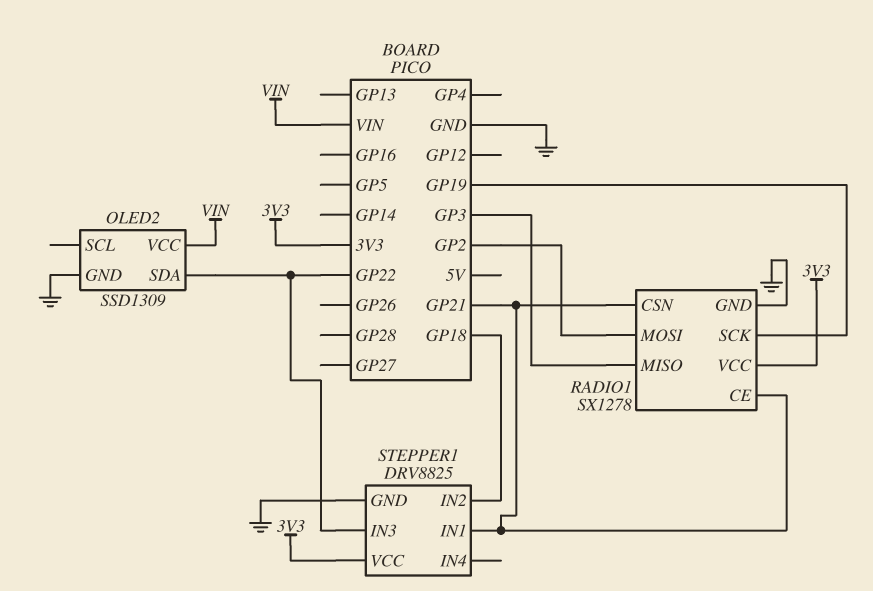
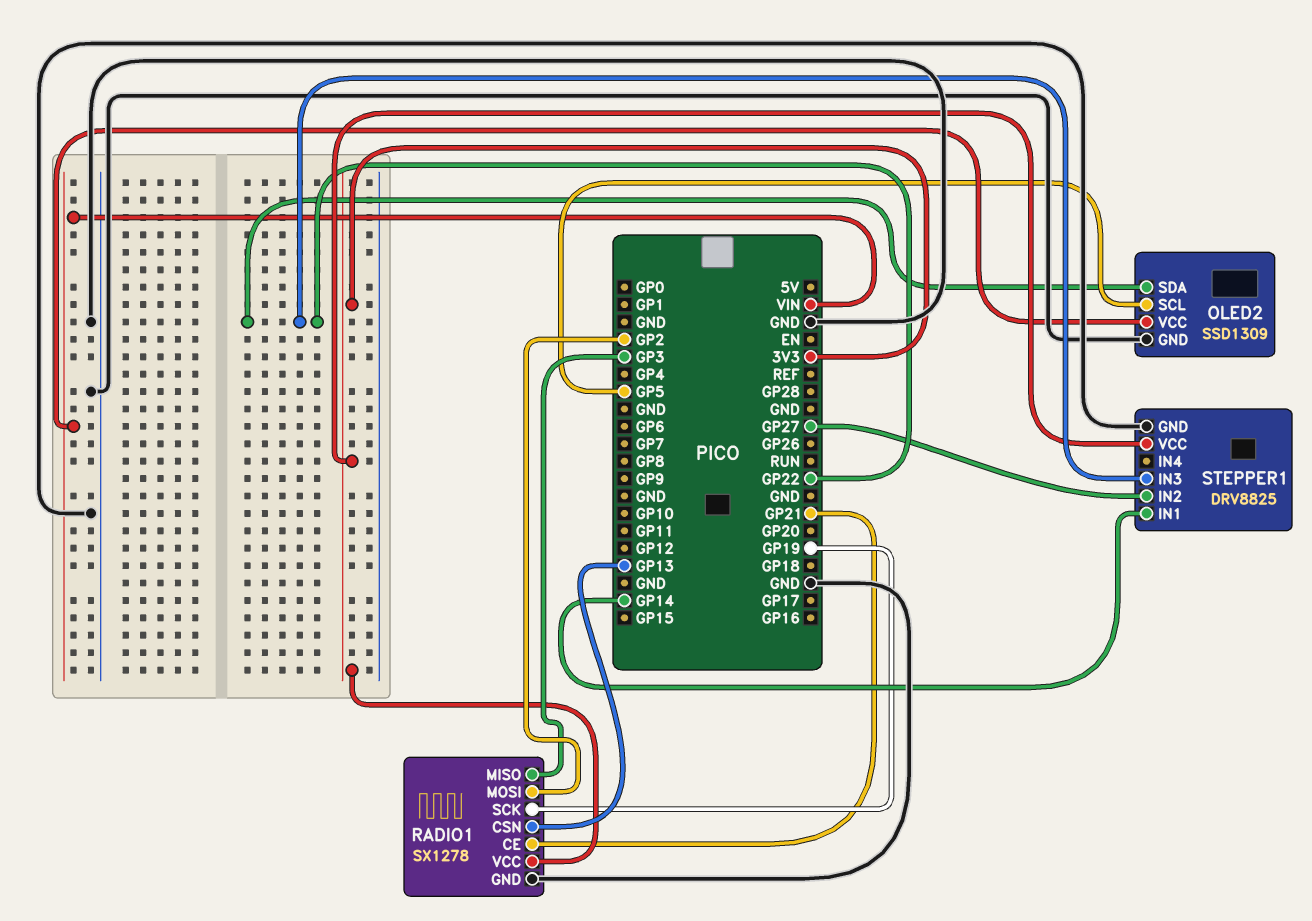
OLED2 pin SCL: none -> GP5
RADIO1 pin CSN: GP21 -> GP13
STEPPER1 pin IN1: GP21 -> GP14
STEPPER1 pin IN2: GP18 -> GP27

